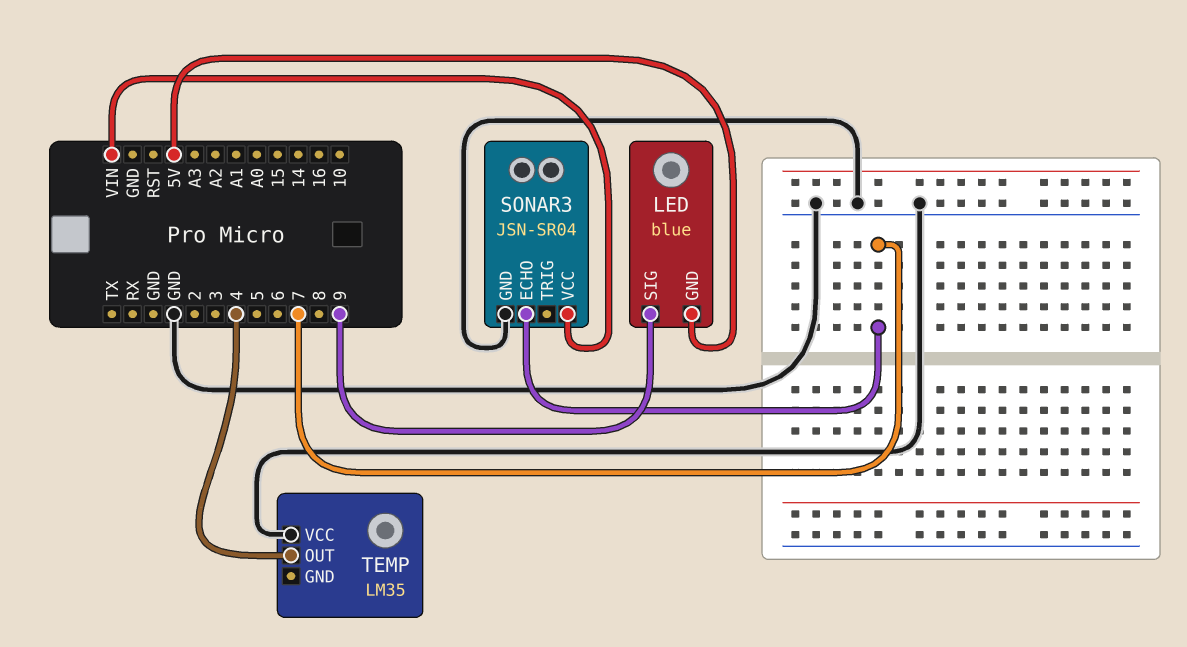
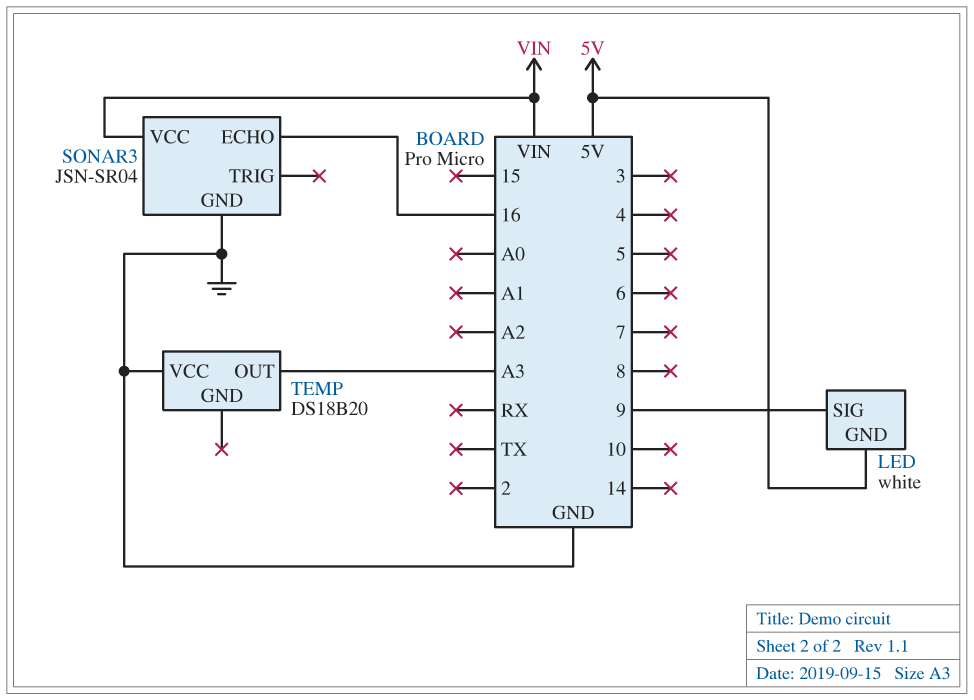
LED: blue -> white
SONAR3 pin ECHO: 7 -> 16
TEMP: LM35 -> DS18B20
TEMP pin OUT: 4 -> A3

